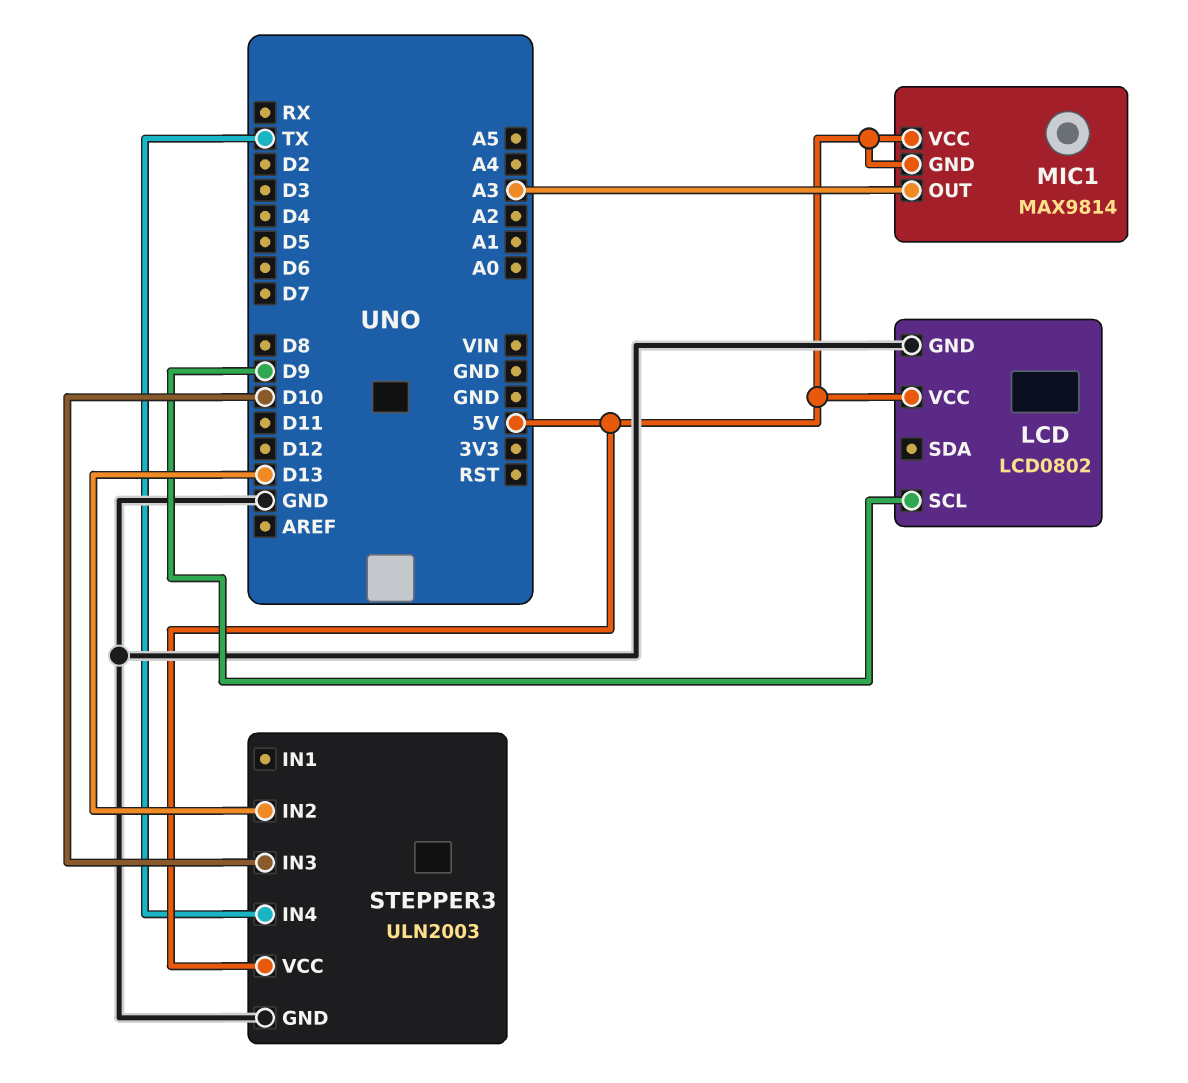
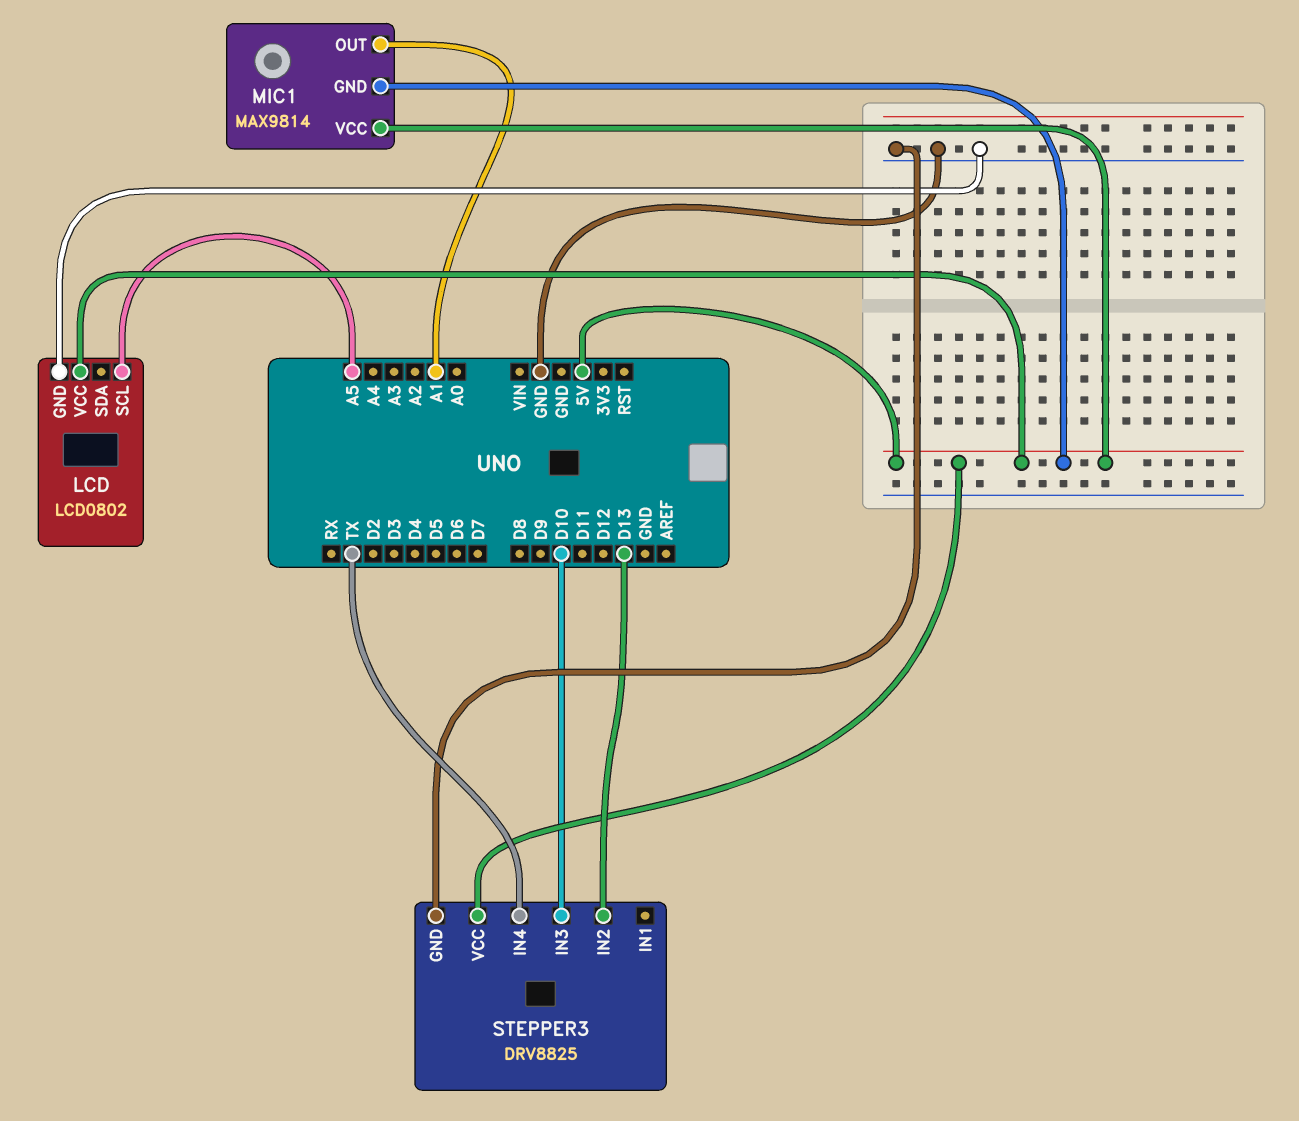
LCD pin SCL: D9 -> A5
MIC1 pin OUT: A3 -> A1
STEPPER3: ULN2003 -> DRV8825

